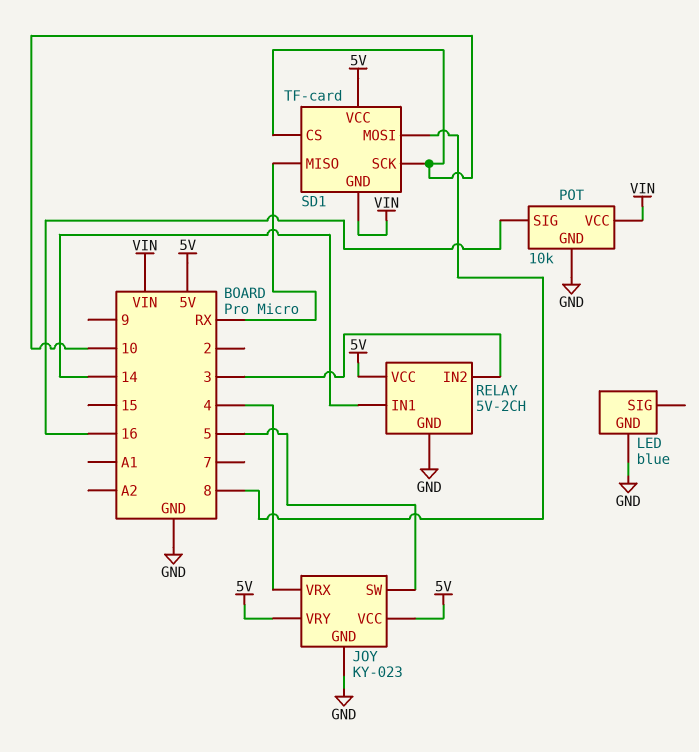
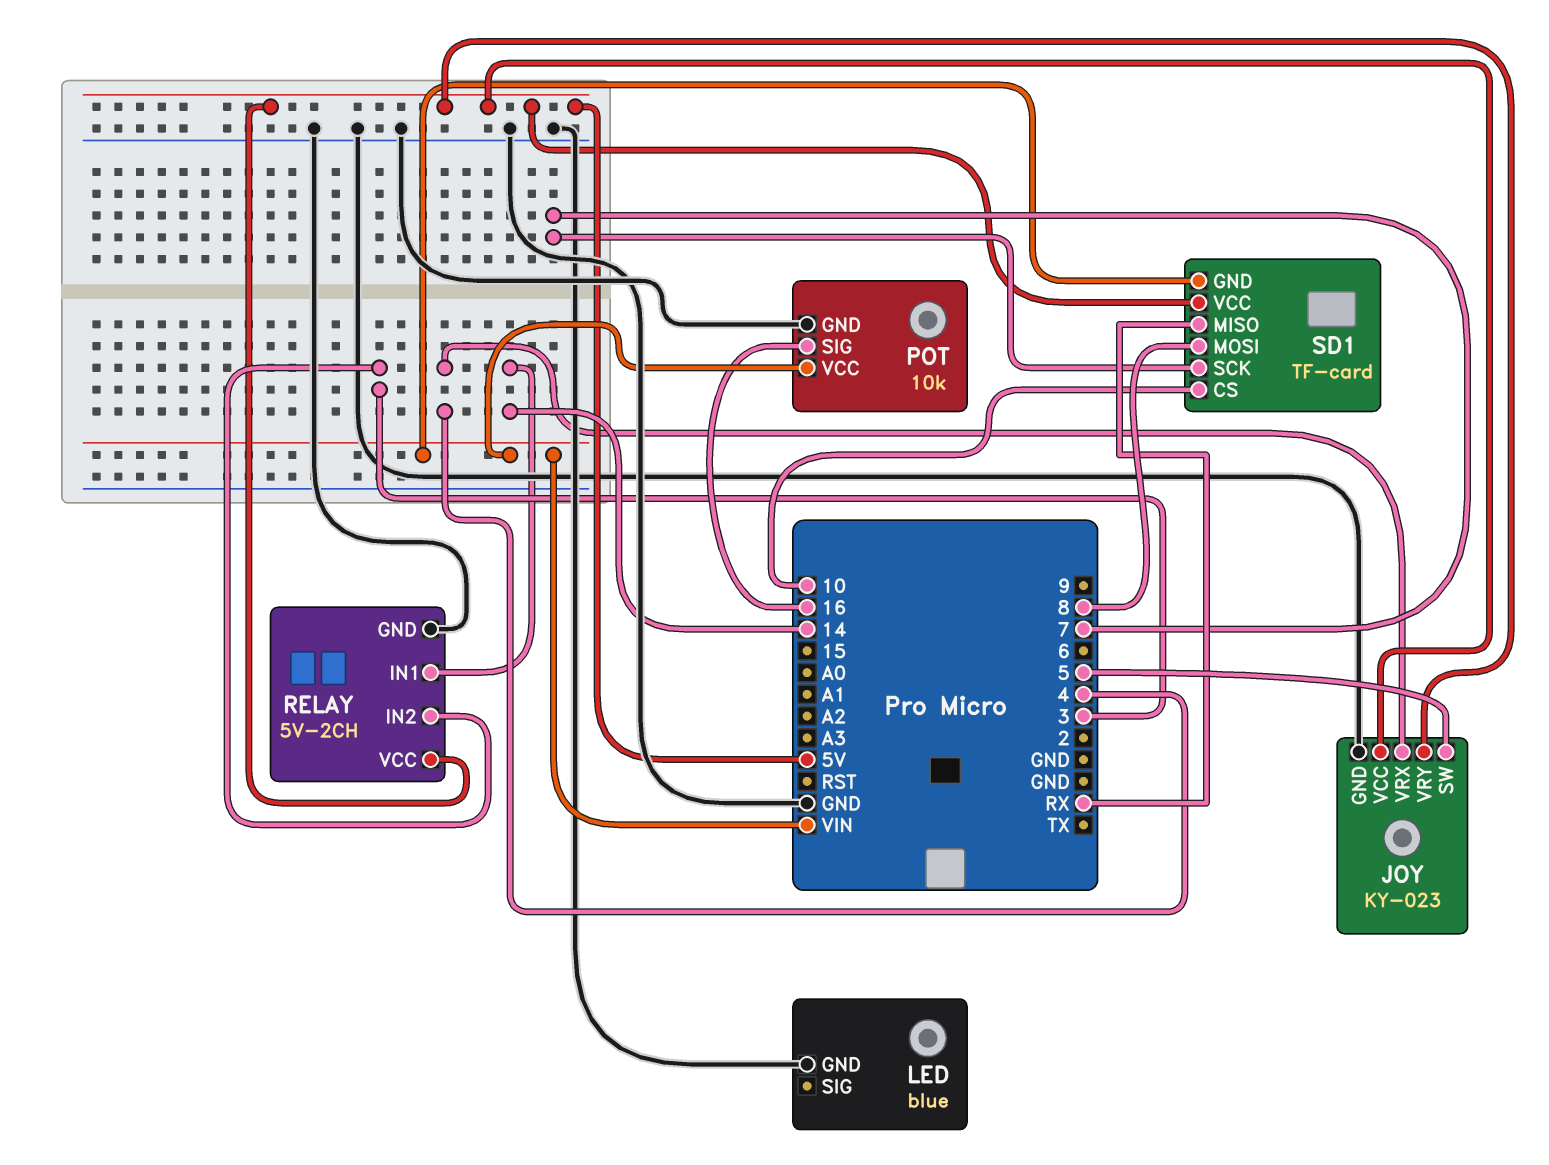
SD1 pin SCK: 10 -> 7

